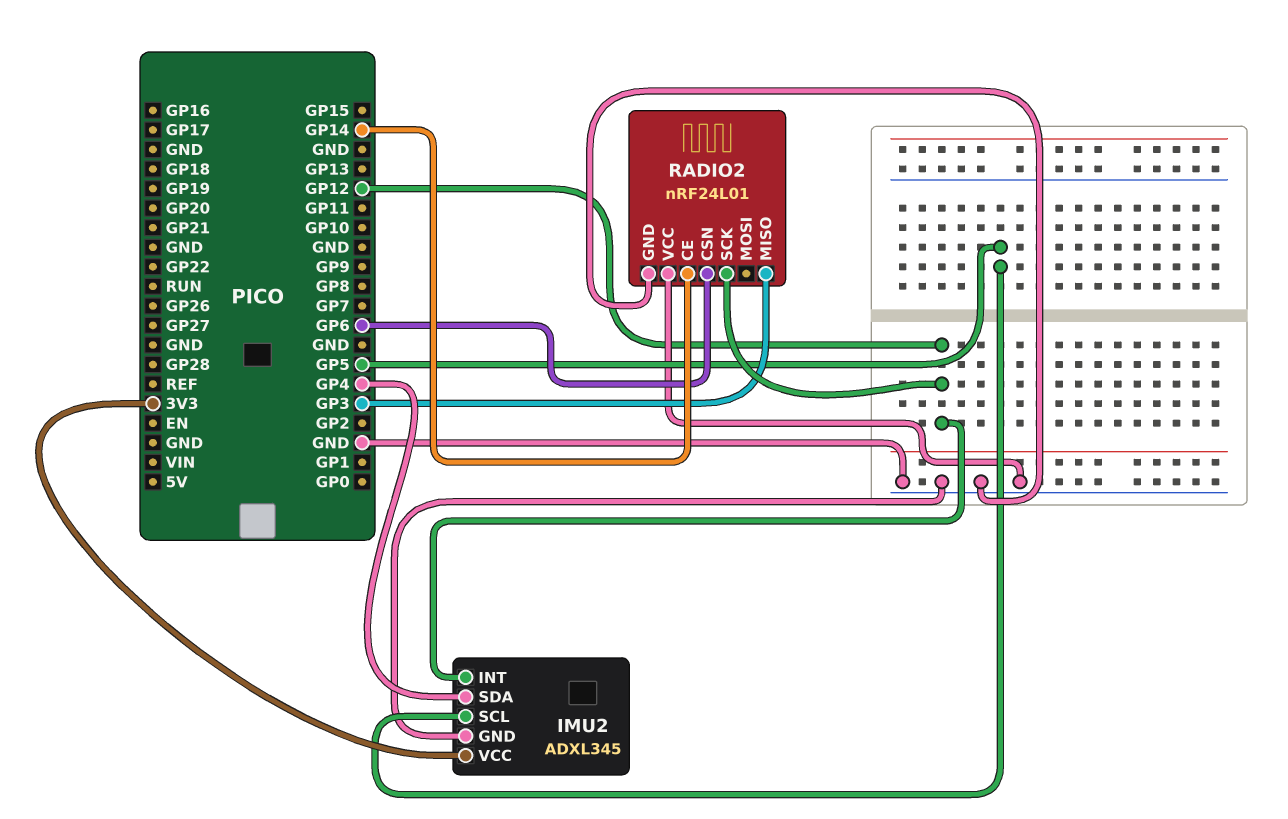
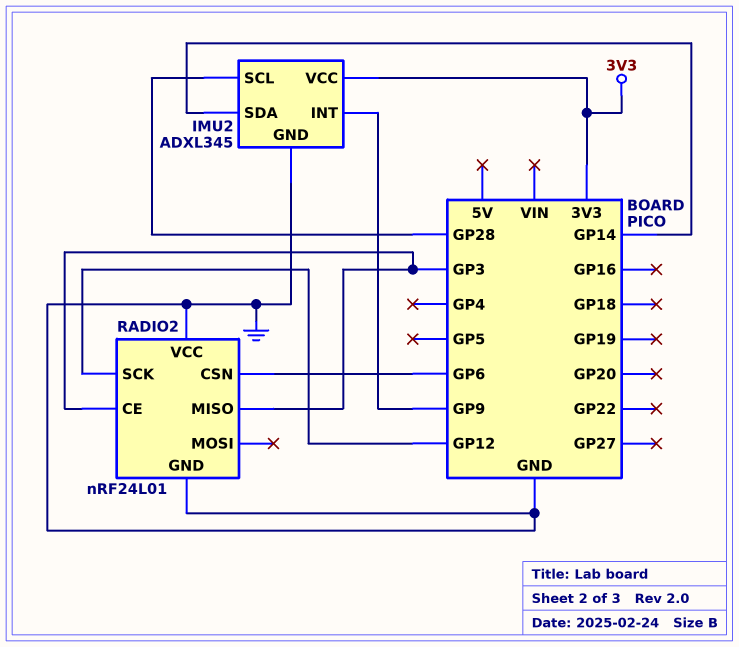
IMU2 pin INT: GP12 -> GP9
IMU2 pin SCL: GP5 -> GP28
IMU2 pin SDA: GP4 -> GP14
RADIO2 pin CE: GP14 -> GP3

